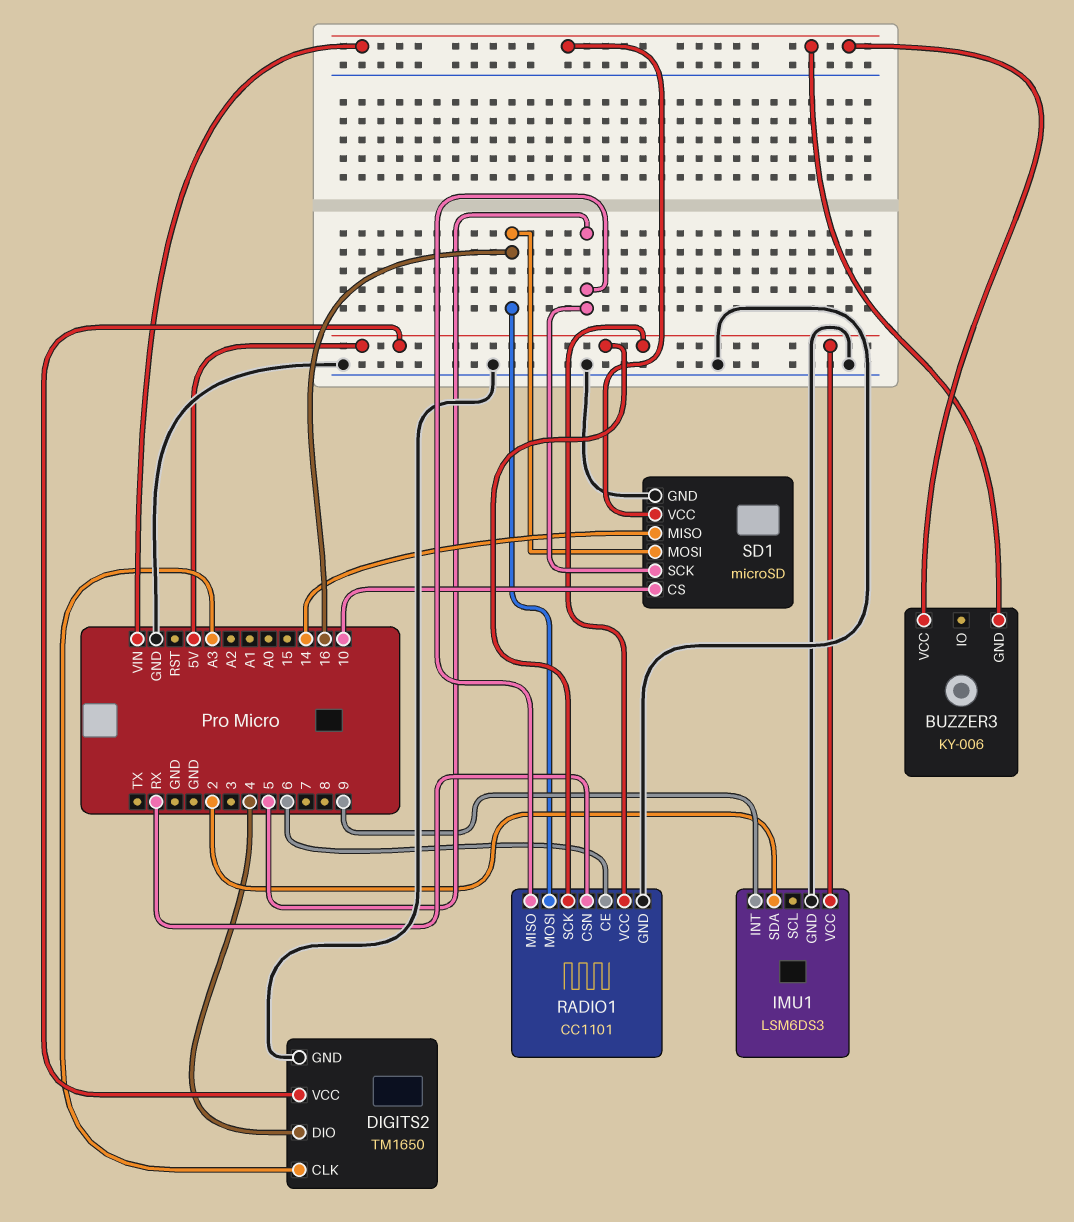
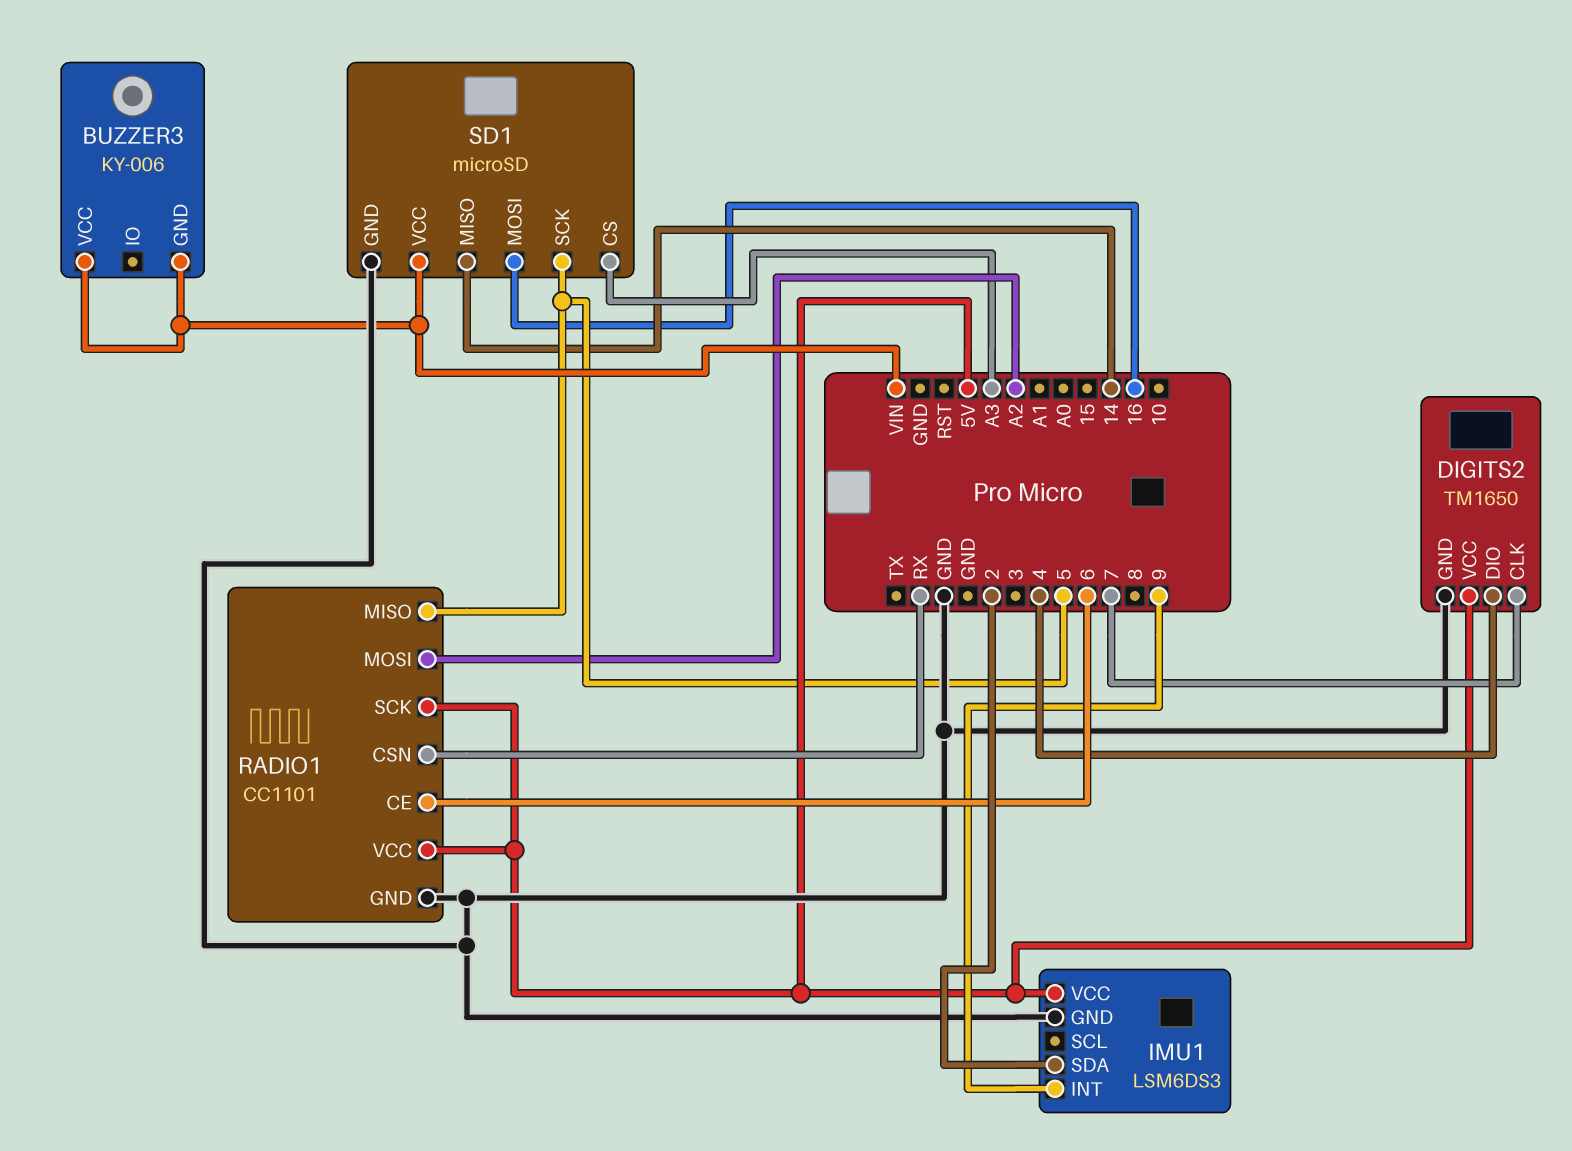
DIGITS2 pin CLK: A3 -> 7
RADIO1 pin MOSI: 16 -> A2
SD1 pin CS: 10 -> A3

